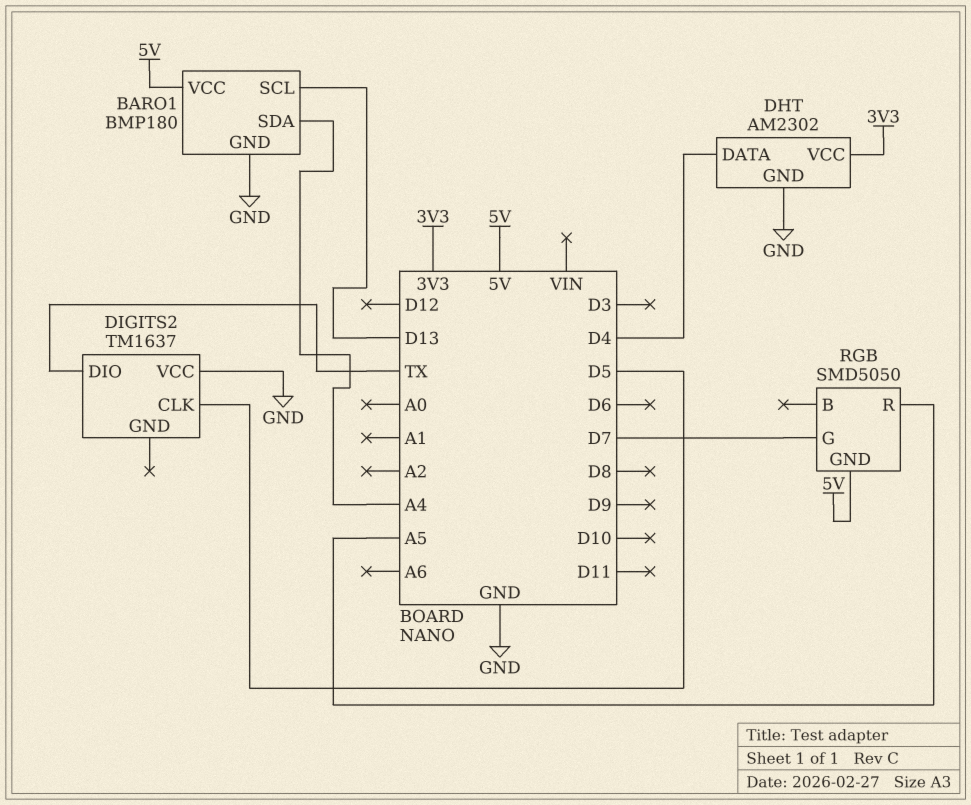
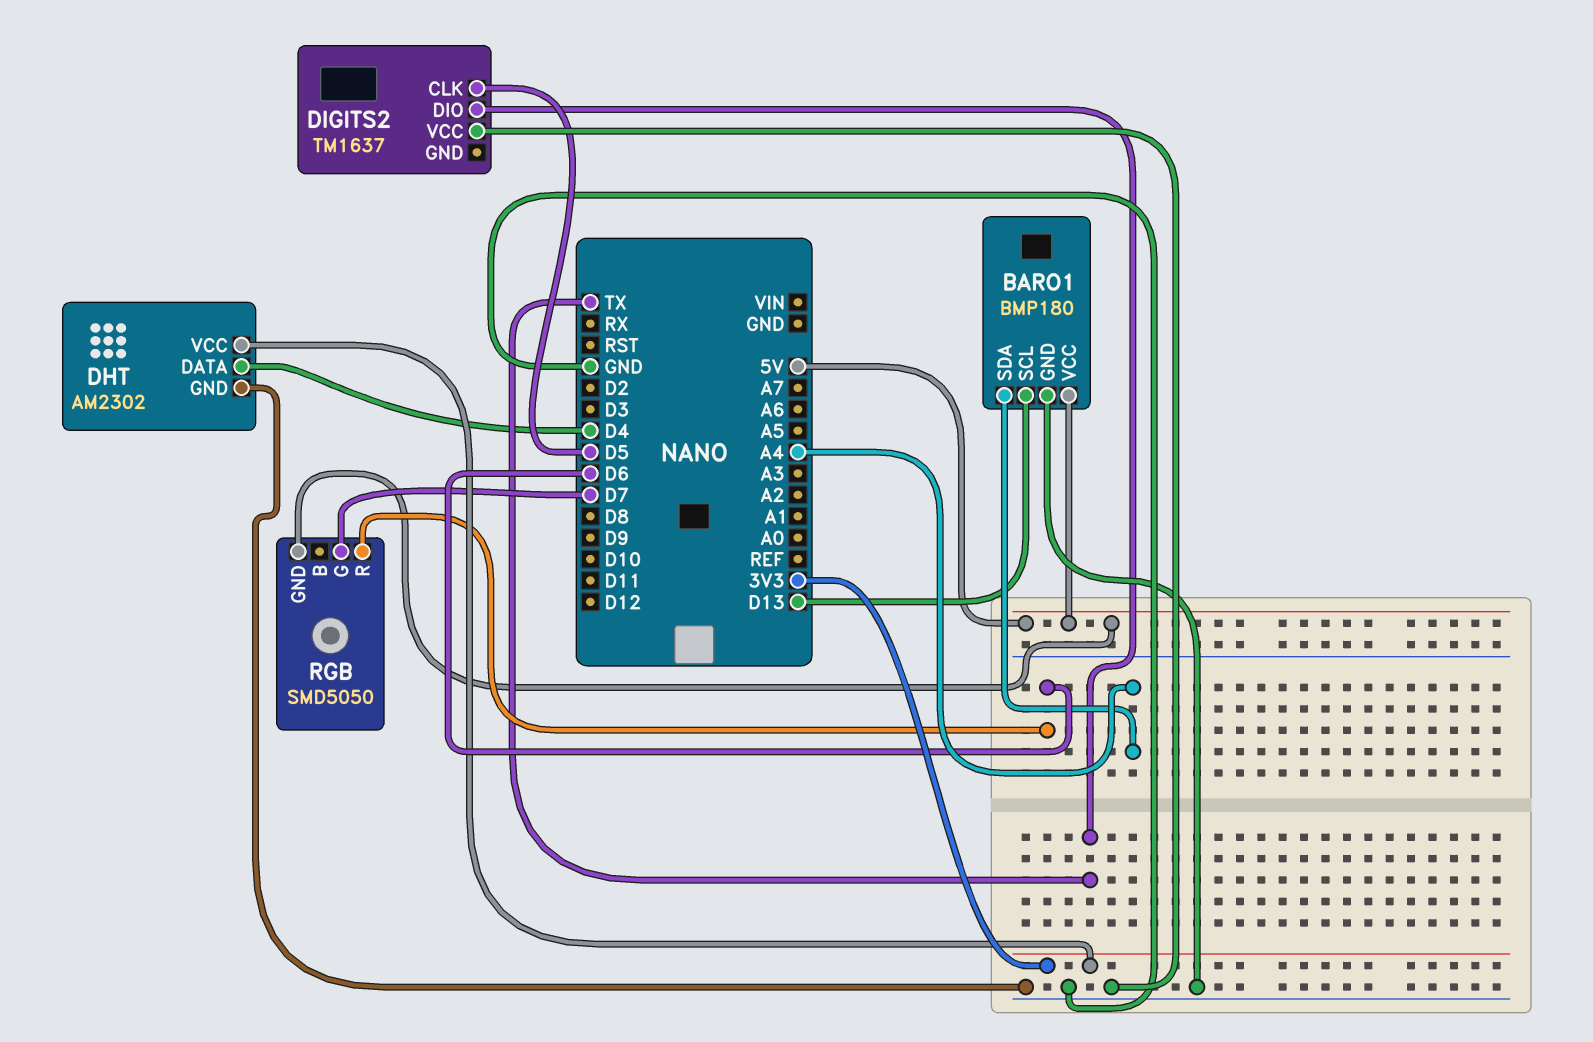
RGB pin R: A5 -> D6

